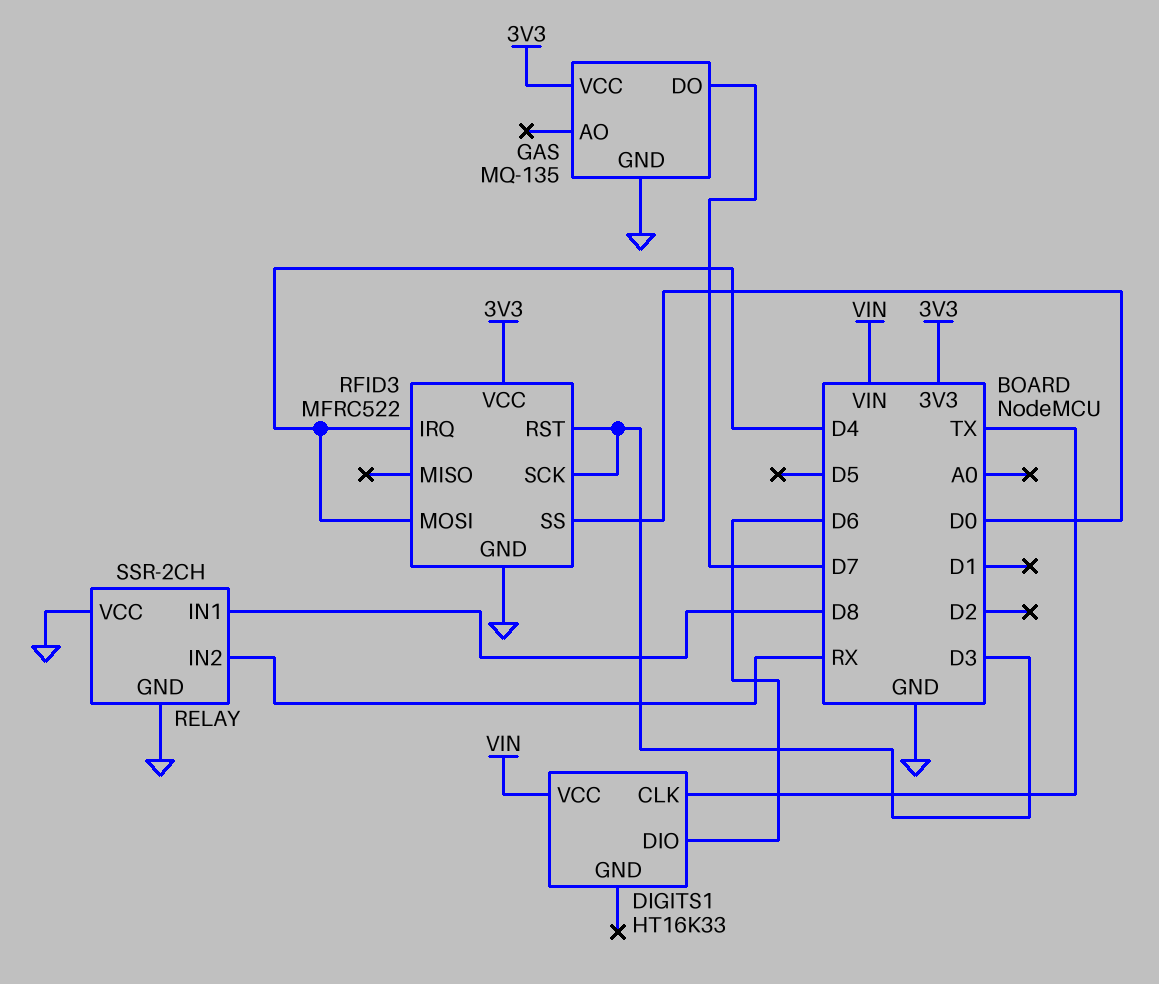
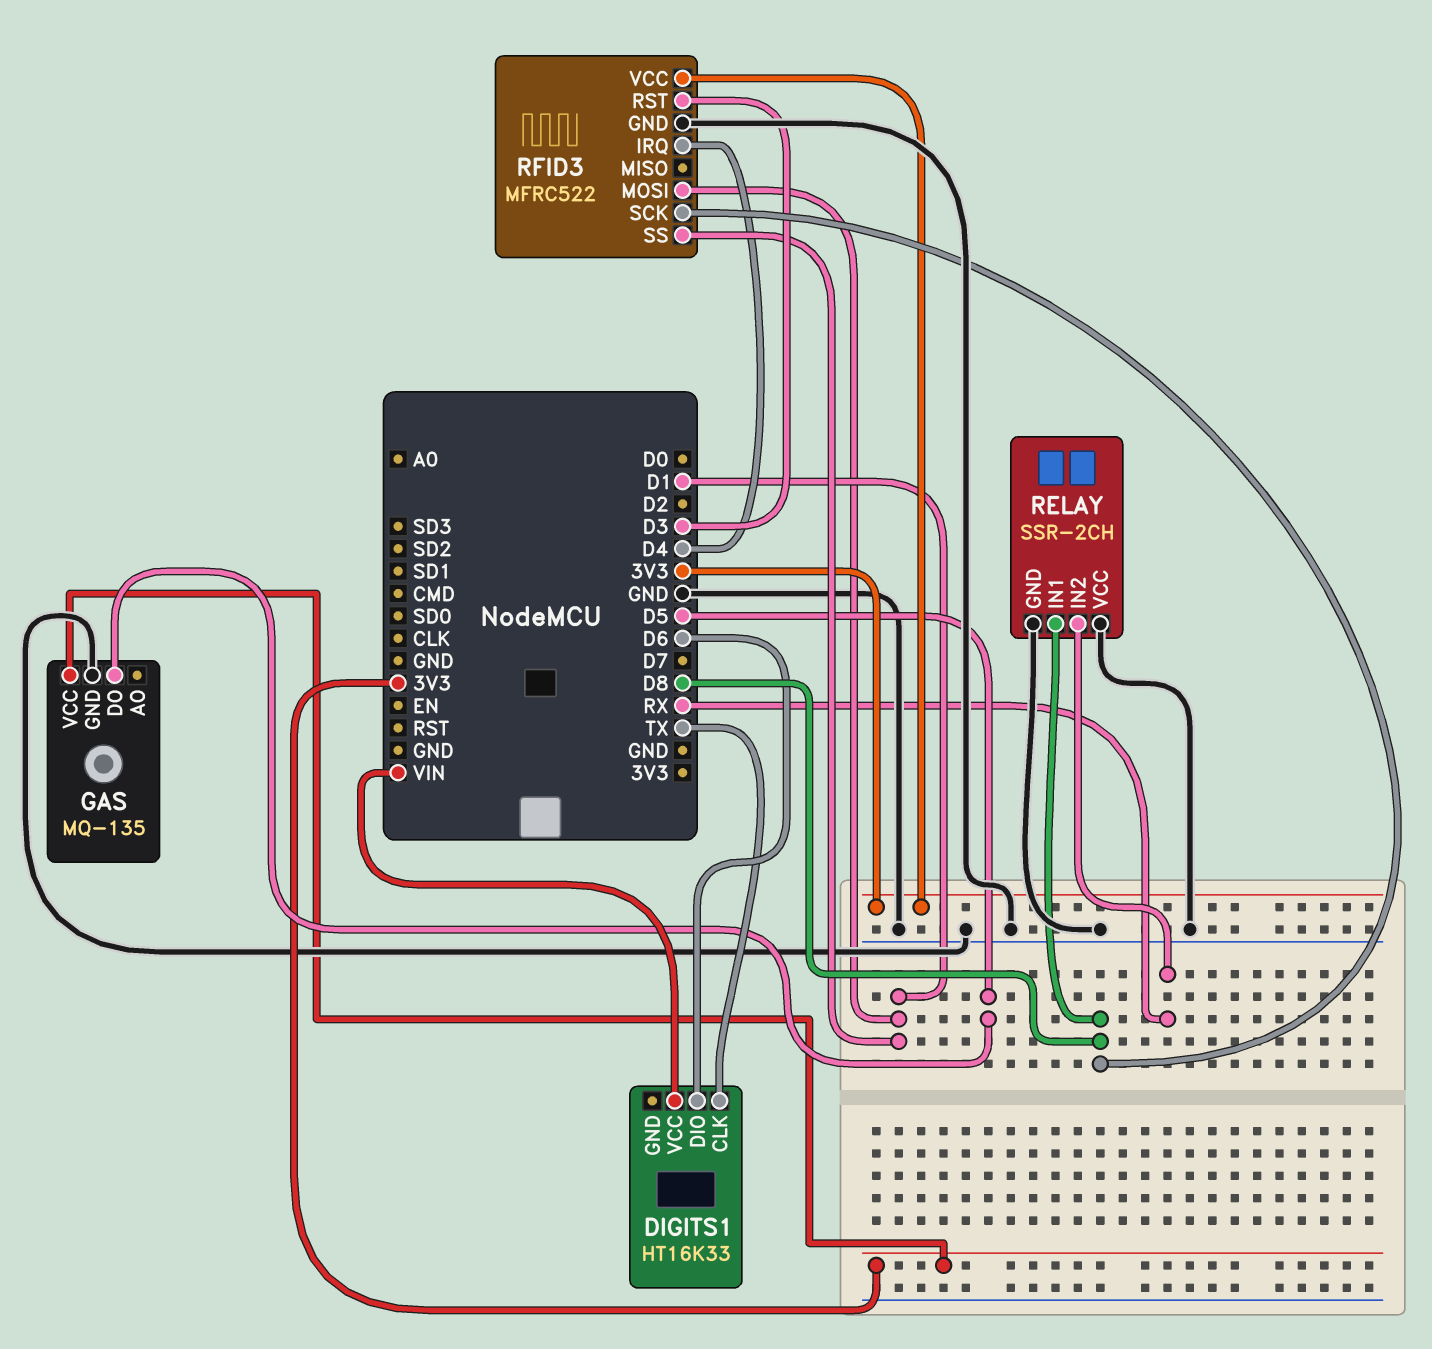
GAS pin DO: D7 -> D5
RFID3 pin MOSI: D4 -> D1
RFID3 pin SCK: D3 -> D8
RFID3 pin SS: D0 -> D1

